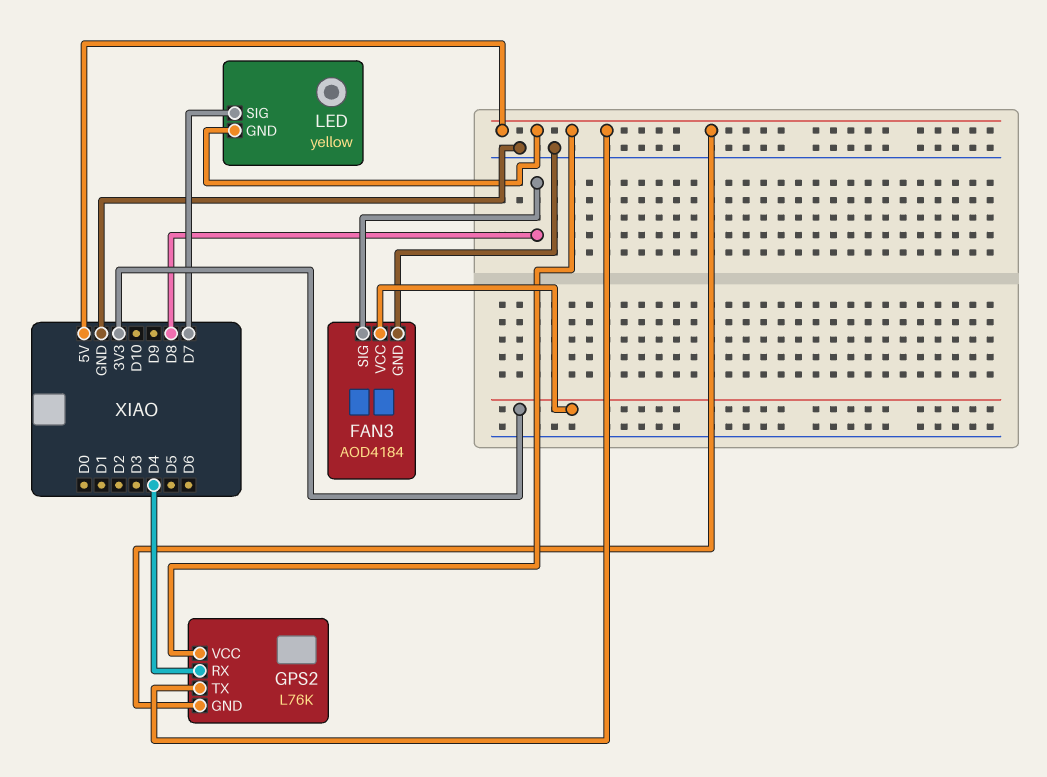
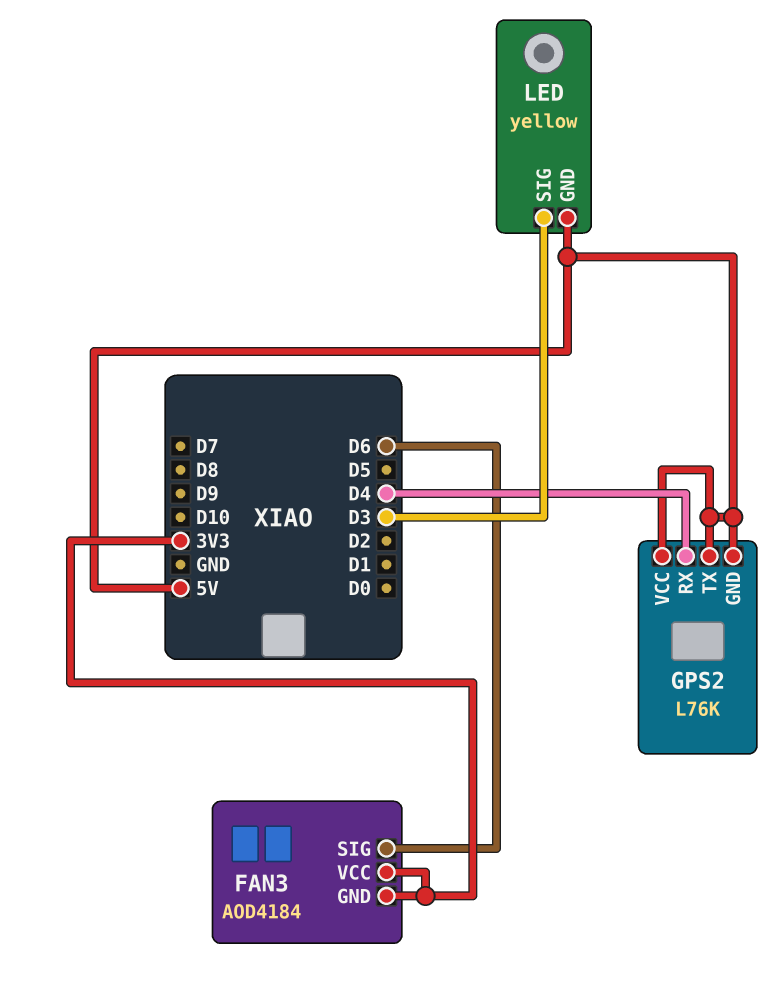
FAN3 pin GND: GND -> 3V3
FAN3 pin SIG: D8 -> D6
LED pin SIG: D7 -> D3

